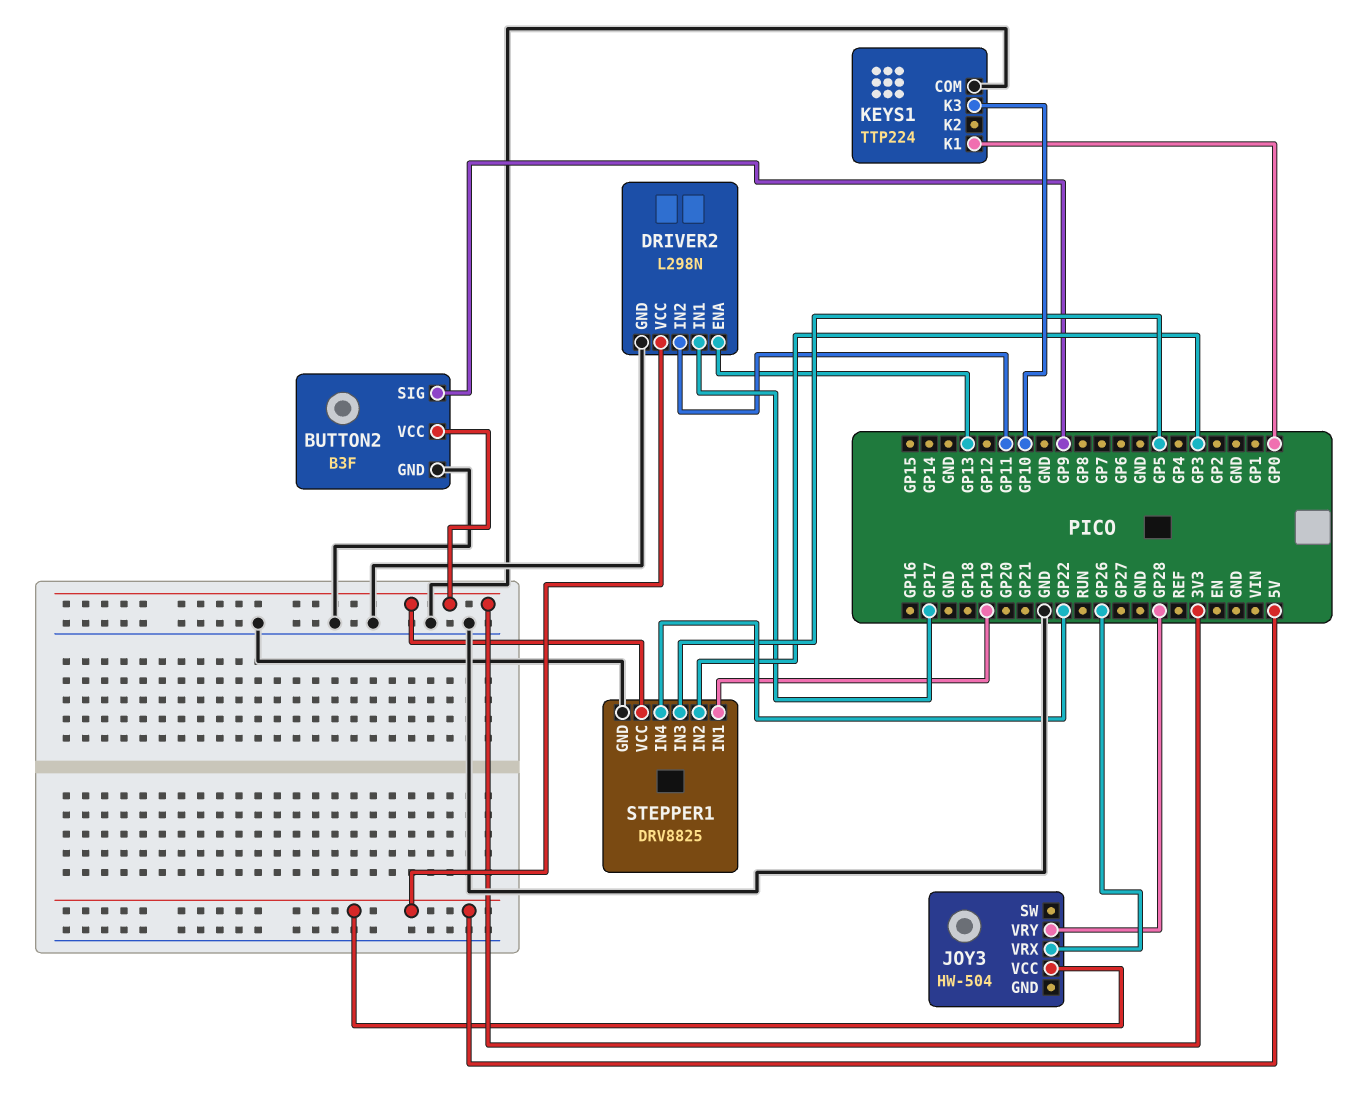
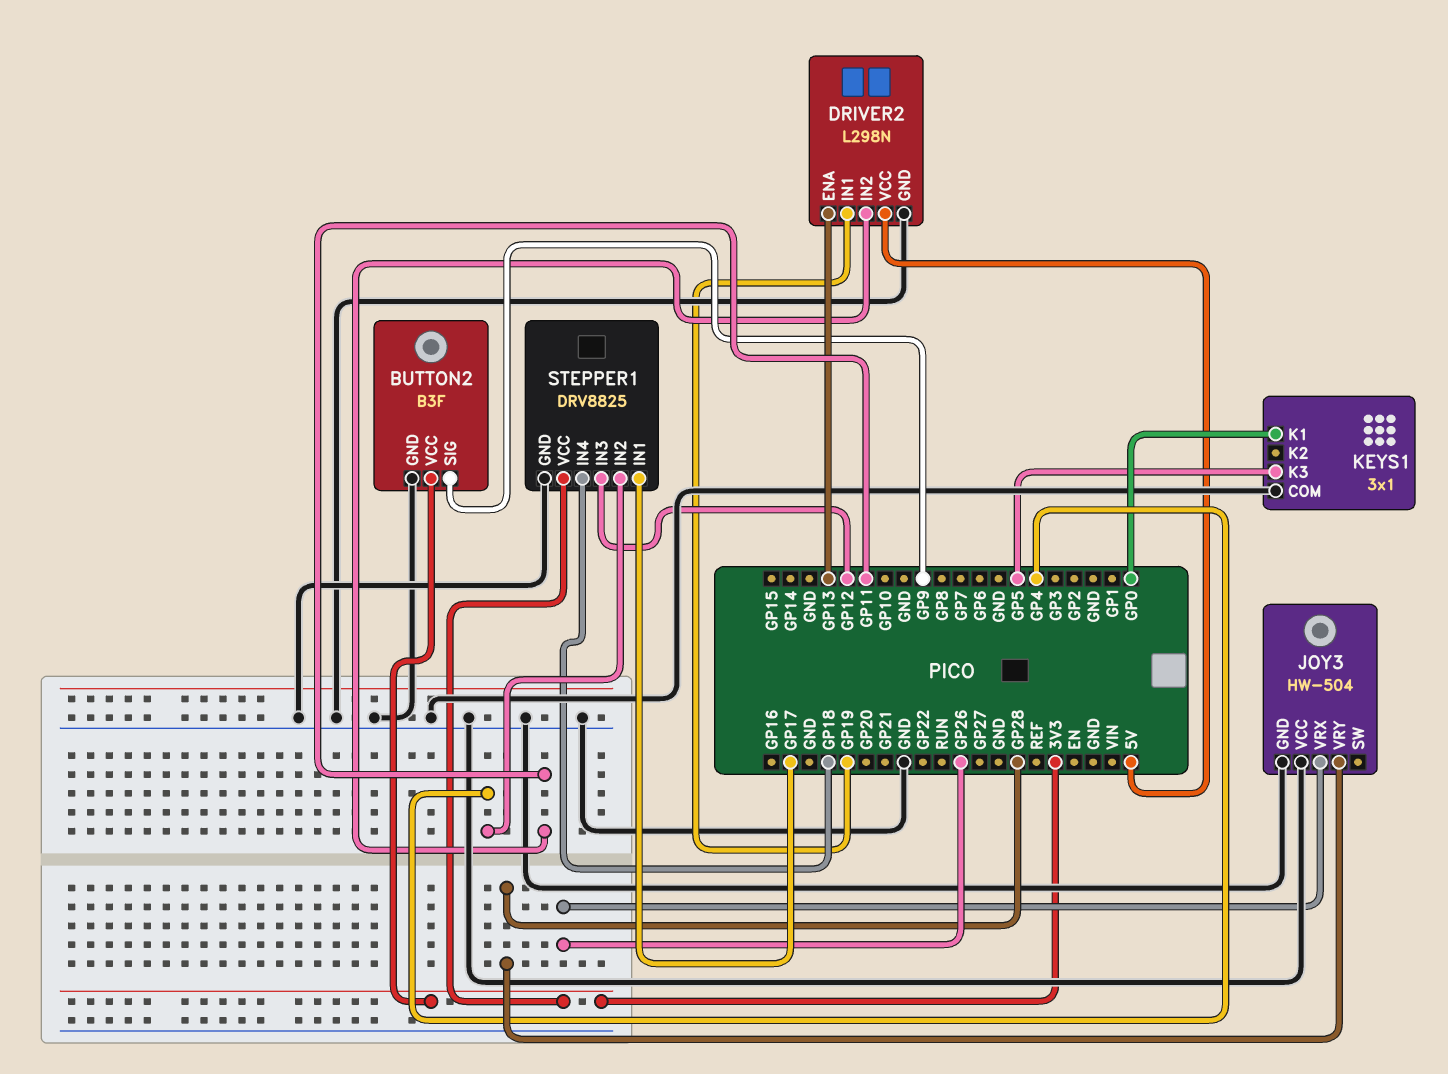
DRIVER2 pin IN1: GP17 -> GP19
JOY3 pin GND: none -> GND
JOY3 pin VCC: 5V -> GND
KEYS1: TTP224 -> 3x1
KEYS1 pin K3: GP10 -> GP5
STEPPER1 pin IN1: GP19 -> GP17
STEPPER1 pin IN2: GP3 -> GP4
STEPPER1 pin IN3: GP5 -> GP12
STEPPER1 pin IN4: GP22 -> GP18

